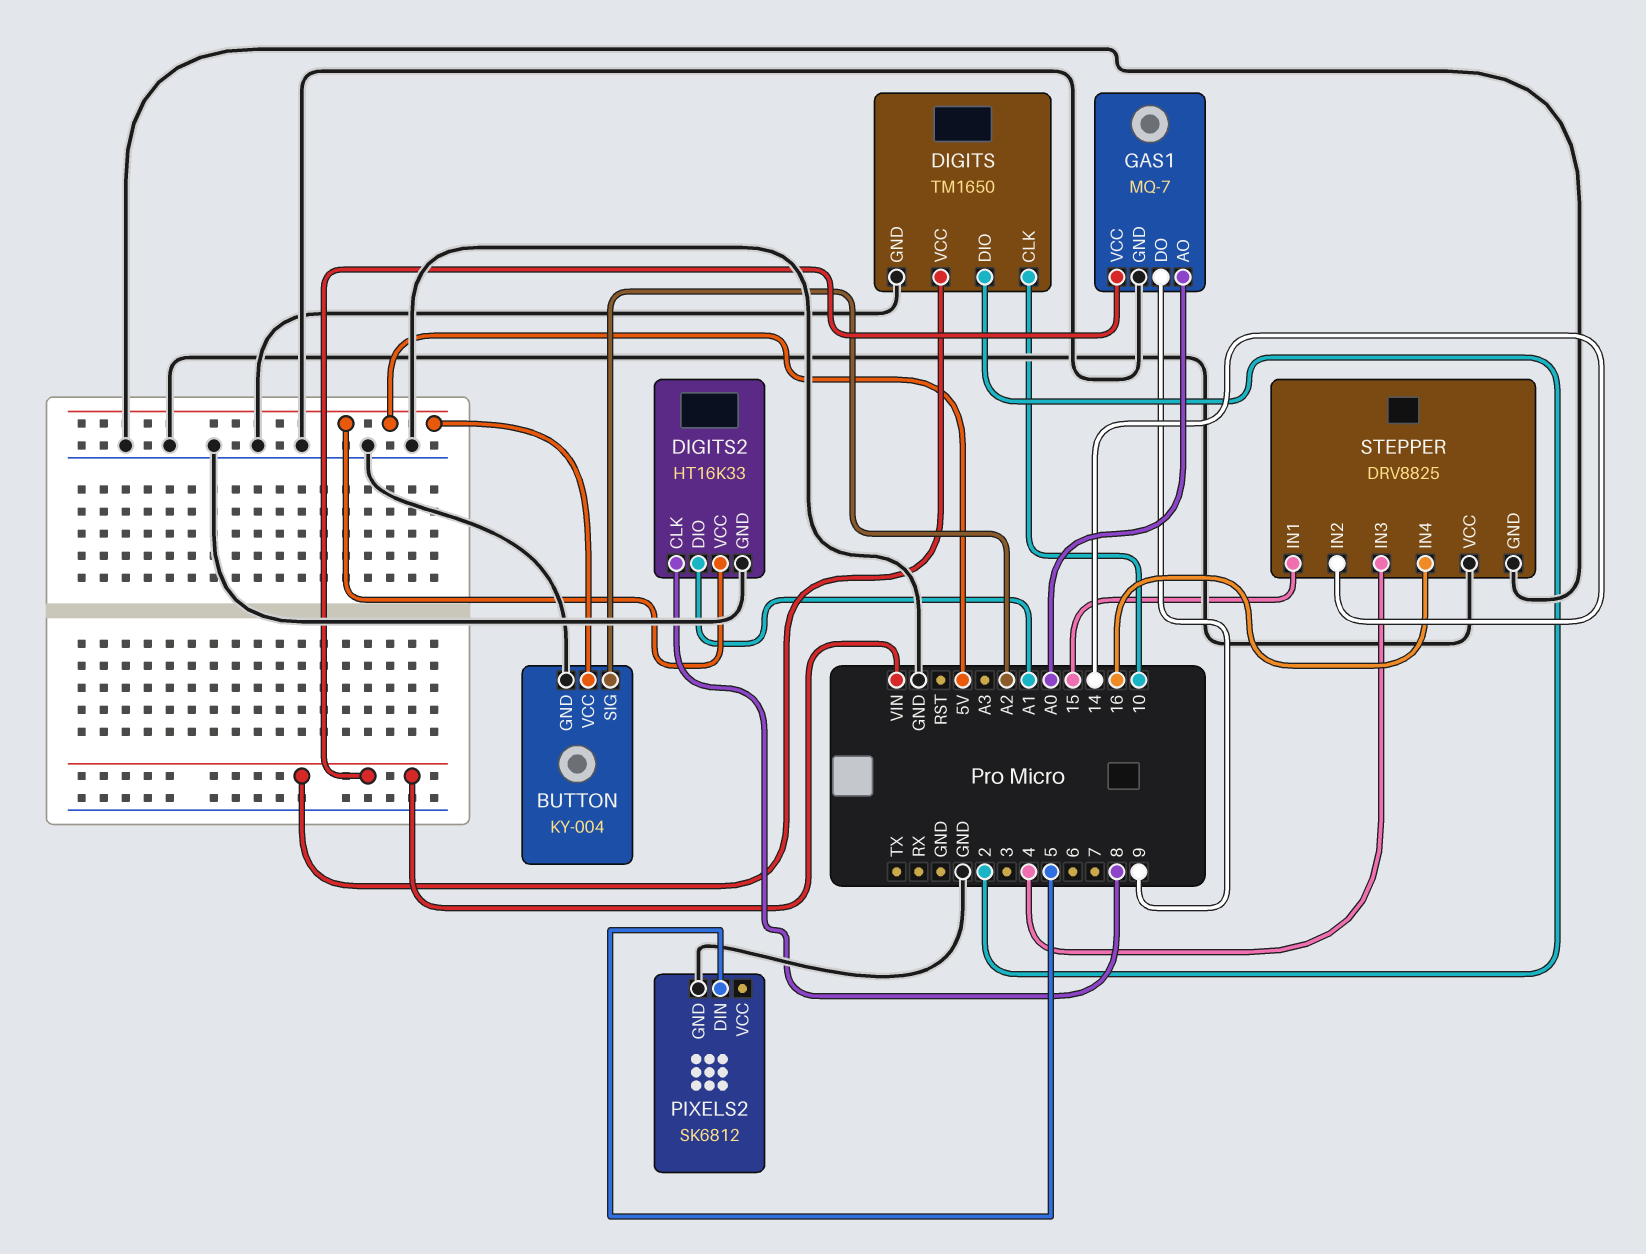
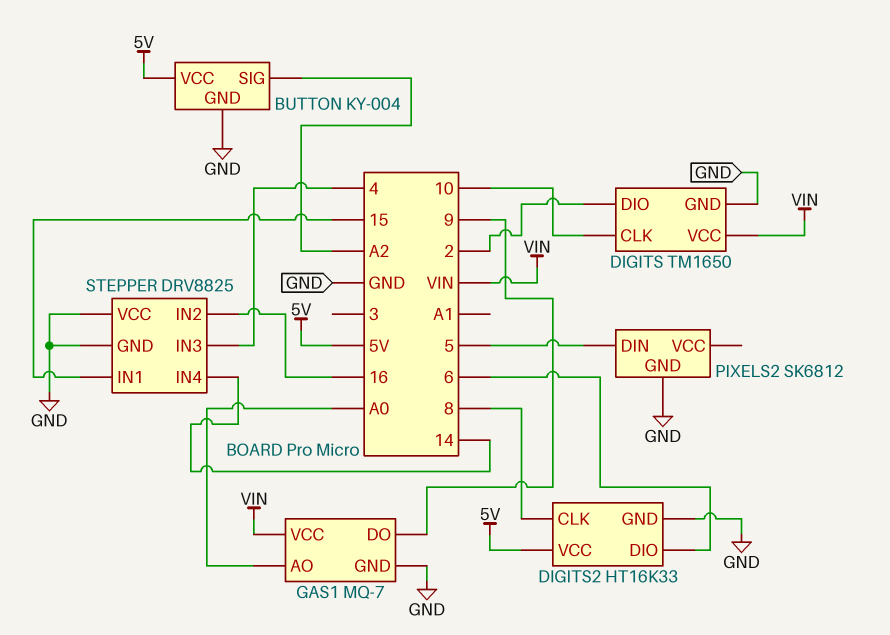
DIGITS2 pin DIO: A1 -> 6
STEPPER pin IN2: 14 -> 16
STEPPER pin IN4: 16 -> 14

